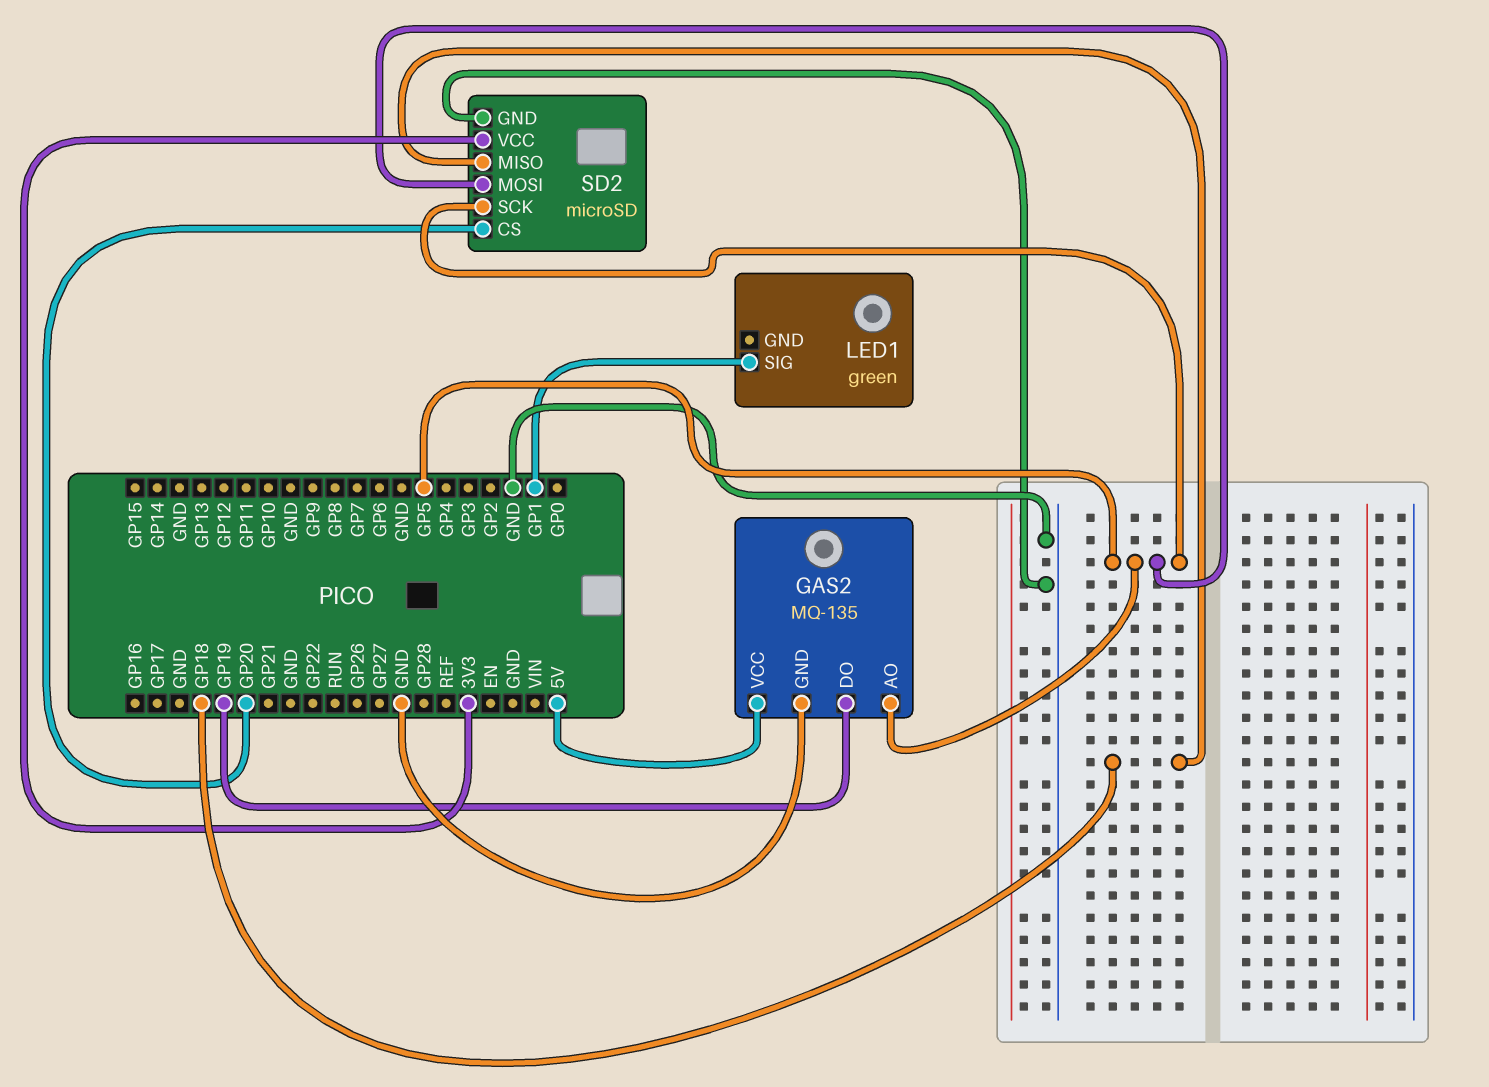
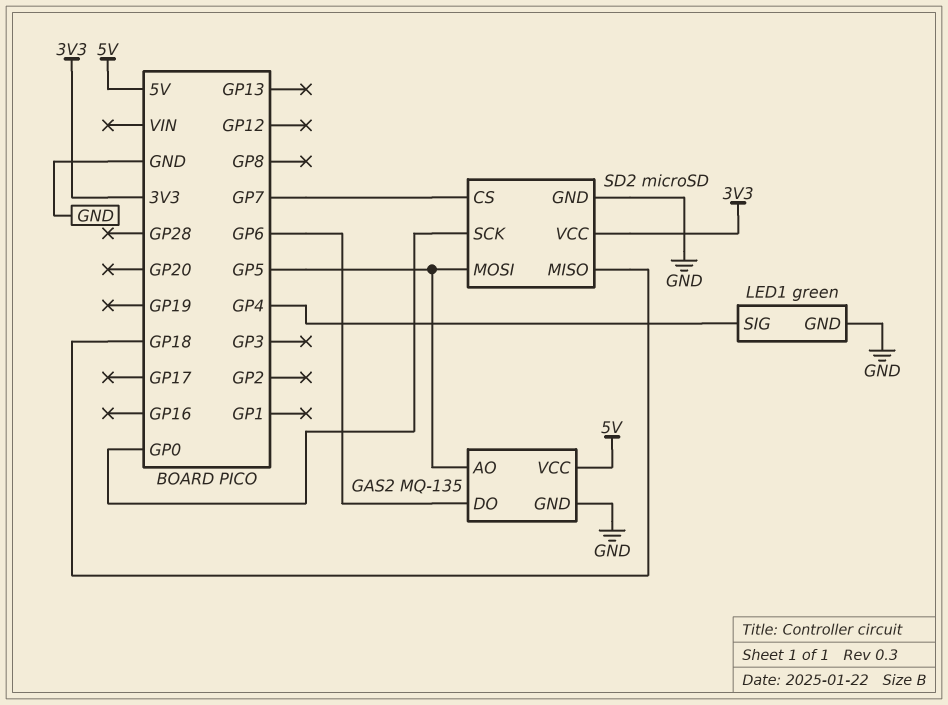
GAS2 pin DO: GP19 -> GP6
LED1 pin GND: none -> GND
LED1 pin SIG: GP1 -> GP4
SD2 pin CS: GP20 -> GP7
SD2 pin SCK: GP5 -> GP0

